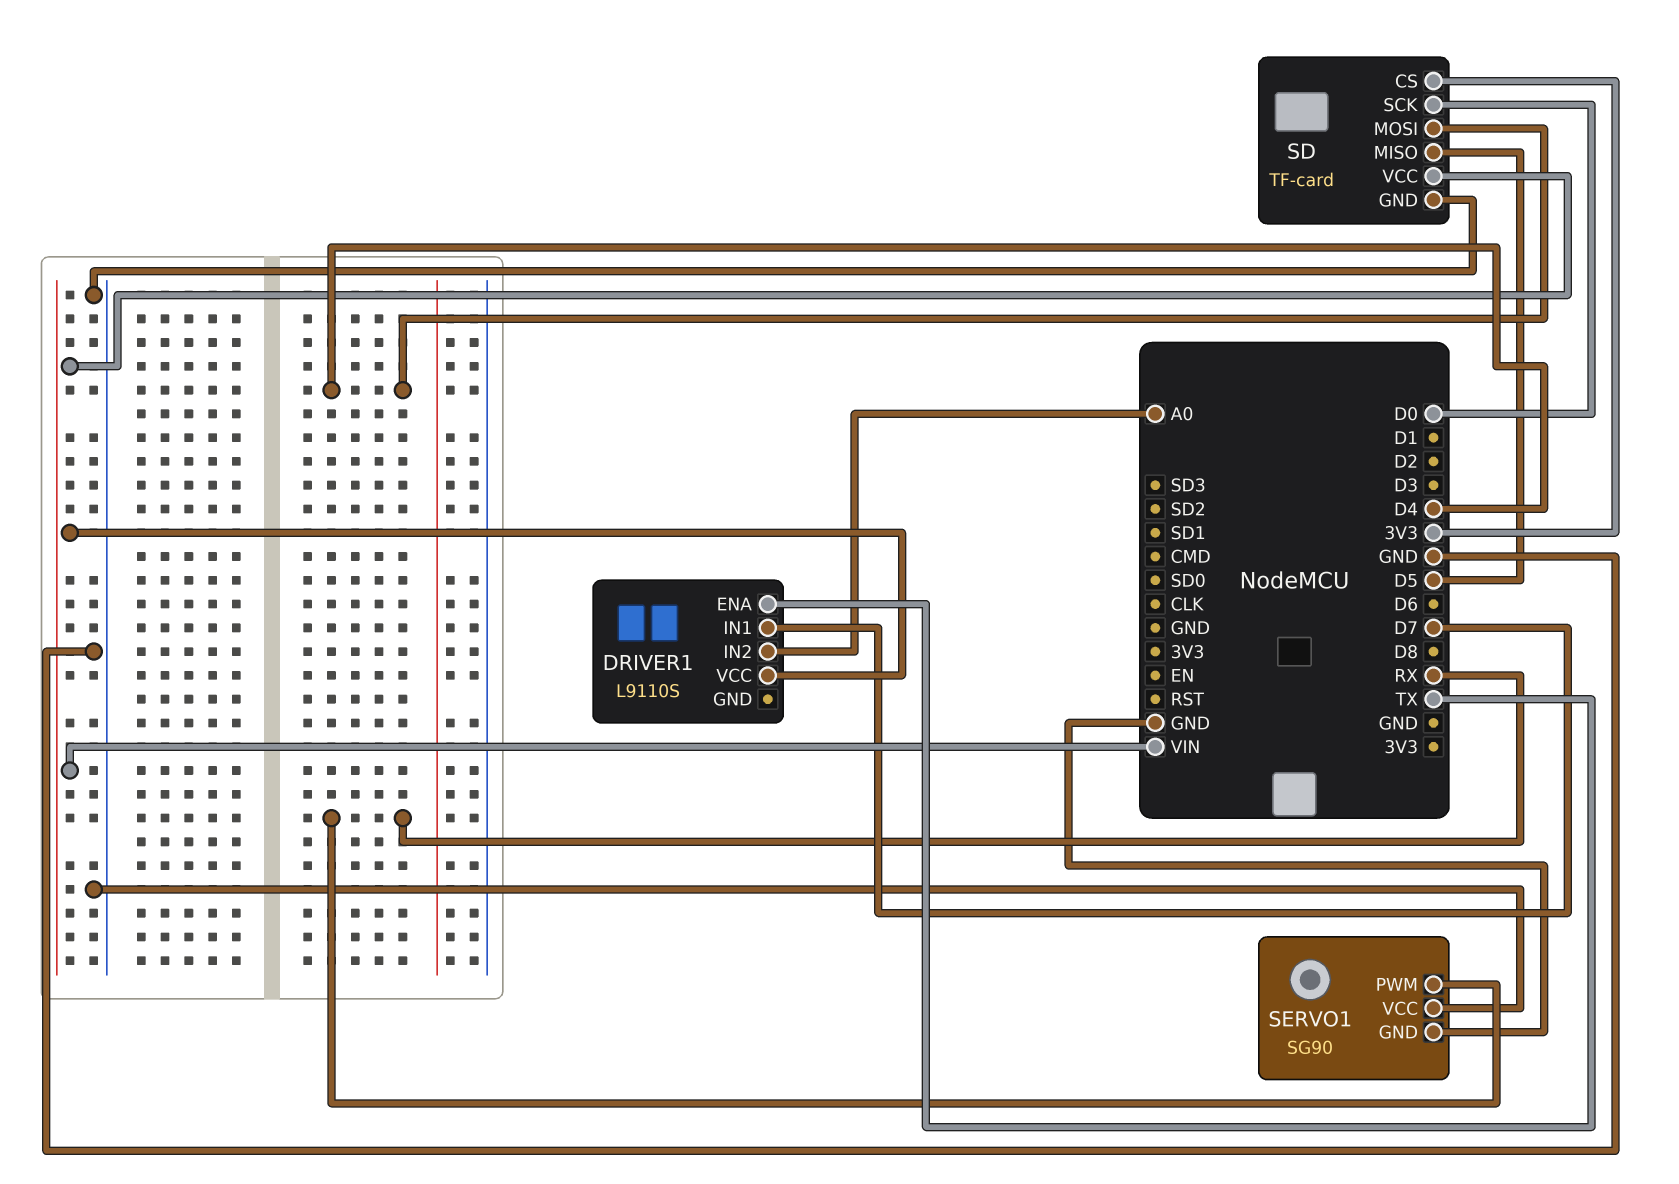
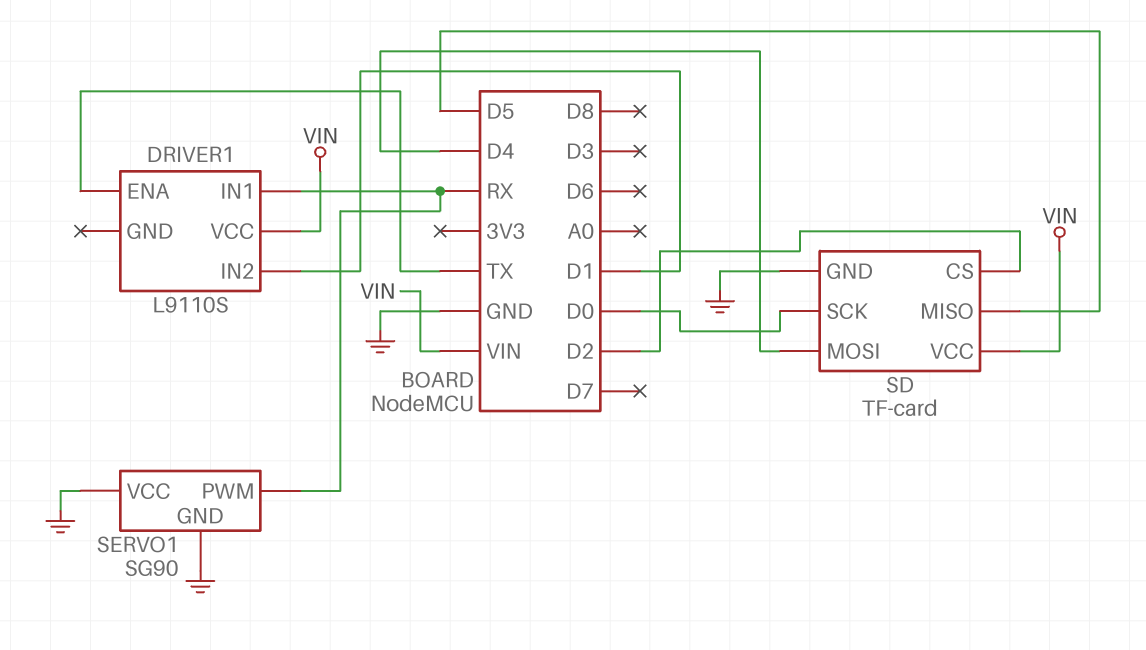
DRIVER1 pin IN1: D7 -> RX
DRIVER1 pin IN2: A0 -> D1
SD pin CS: 3V3 -> D2

